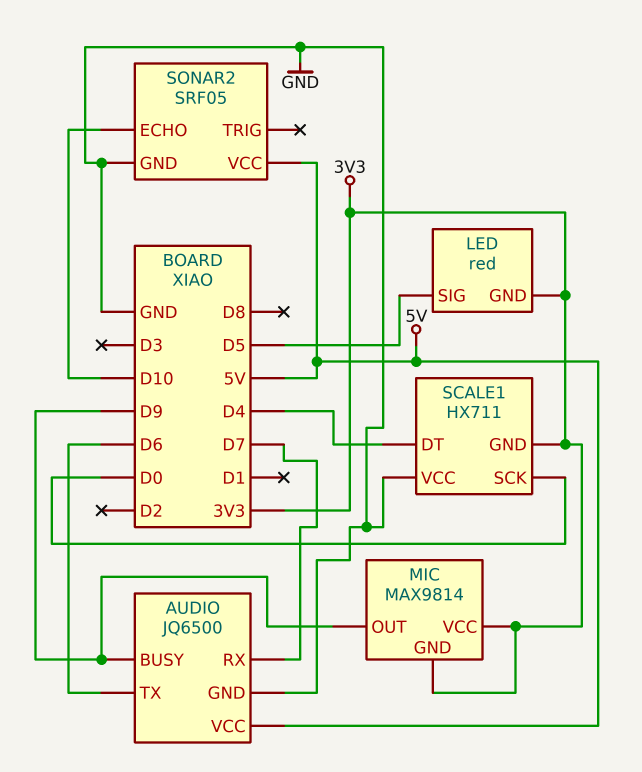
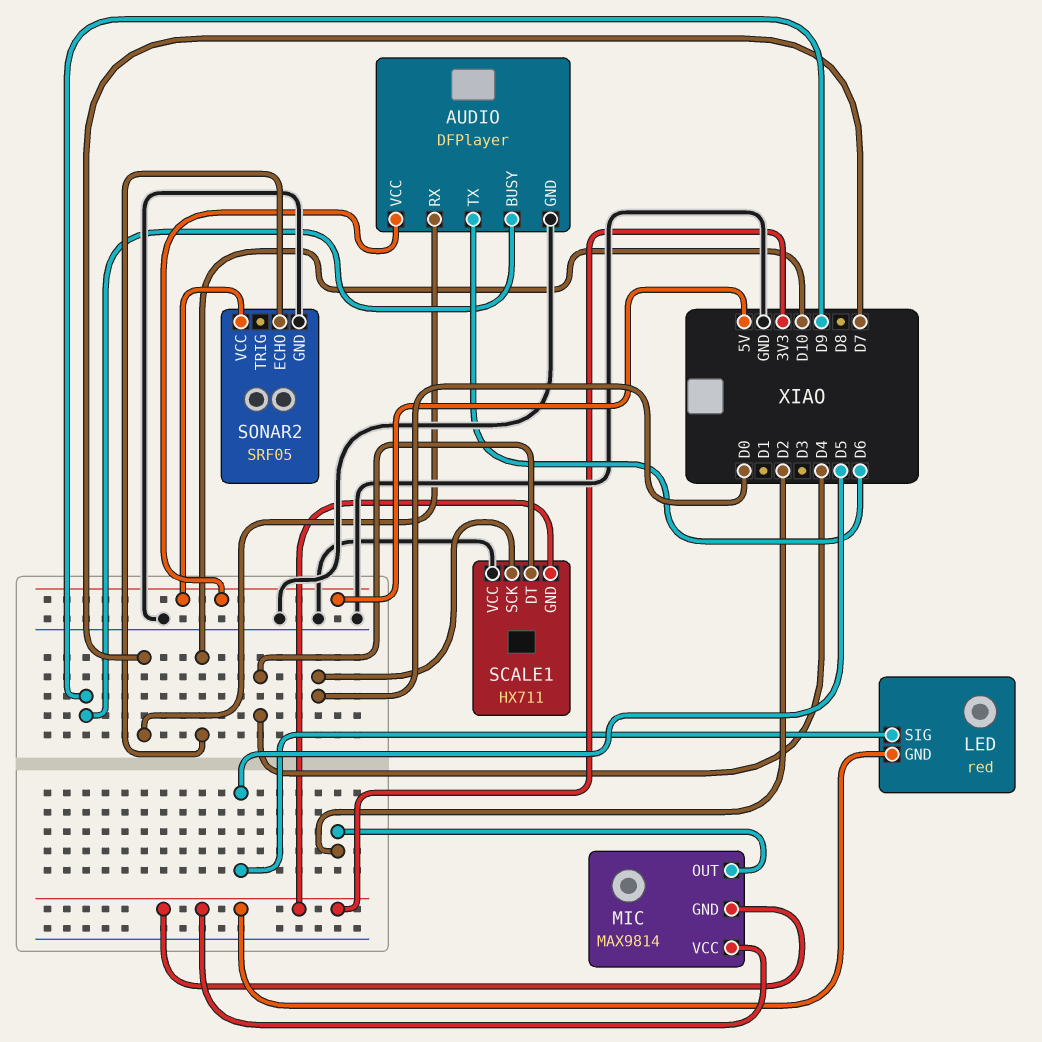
AUDIO: JQ6500 -> DFPlayer
MIC pin OUT: D9 -> D2

